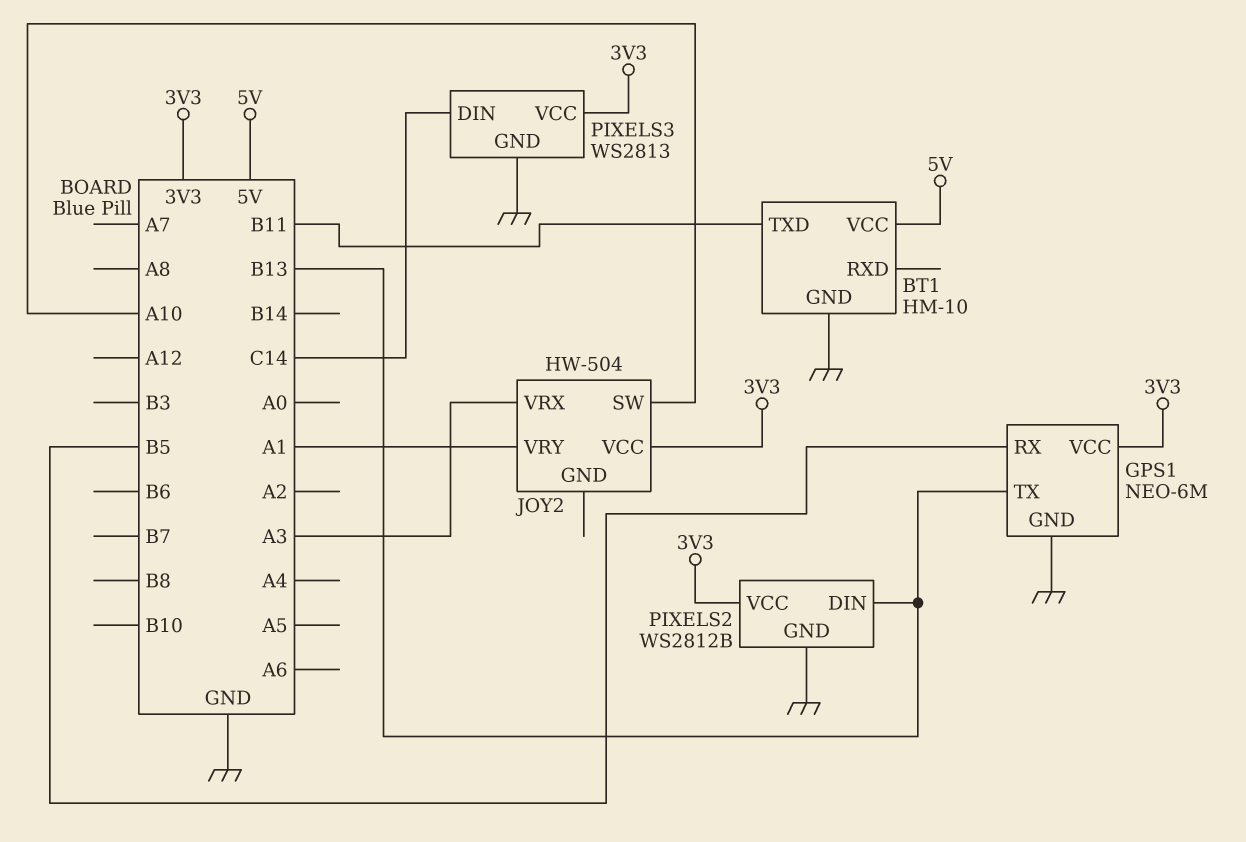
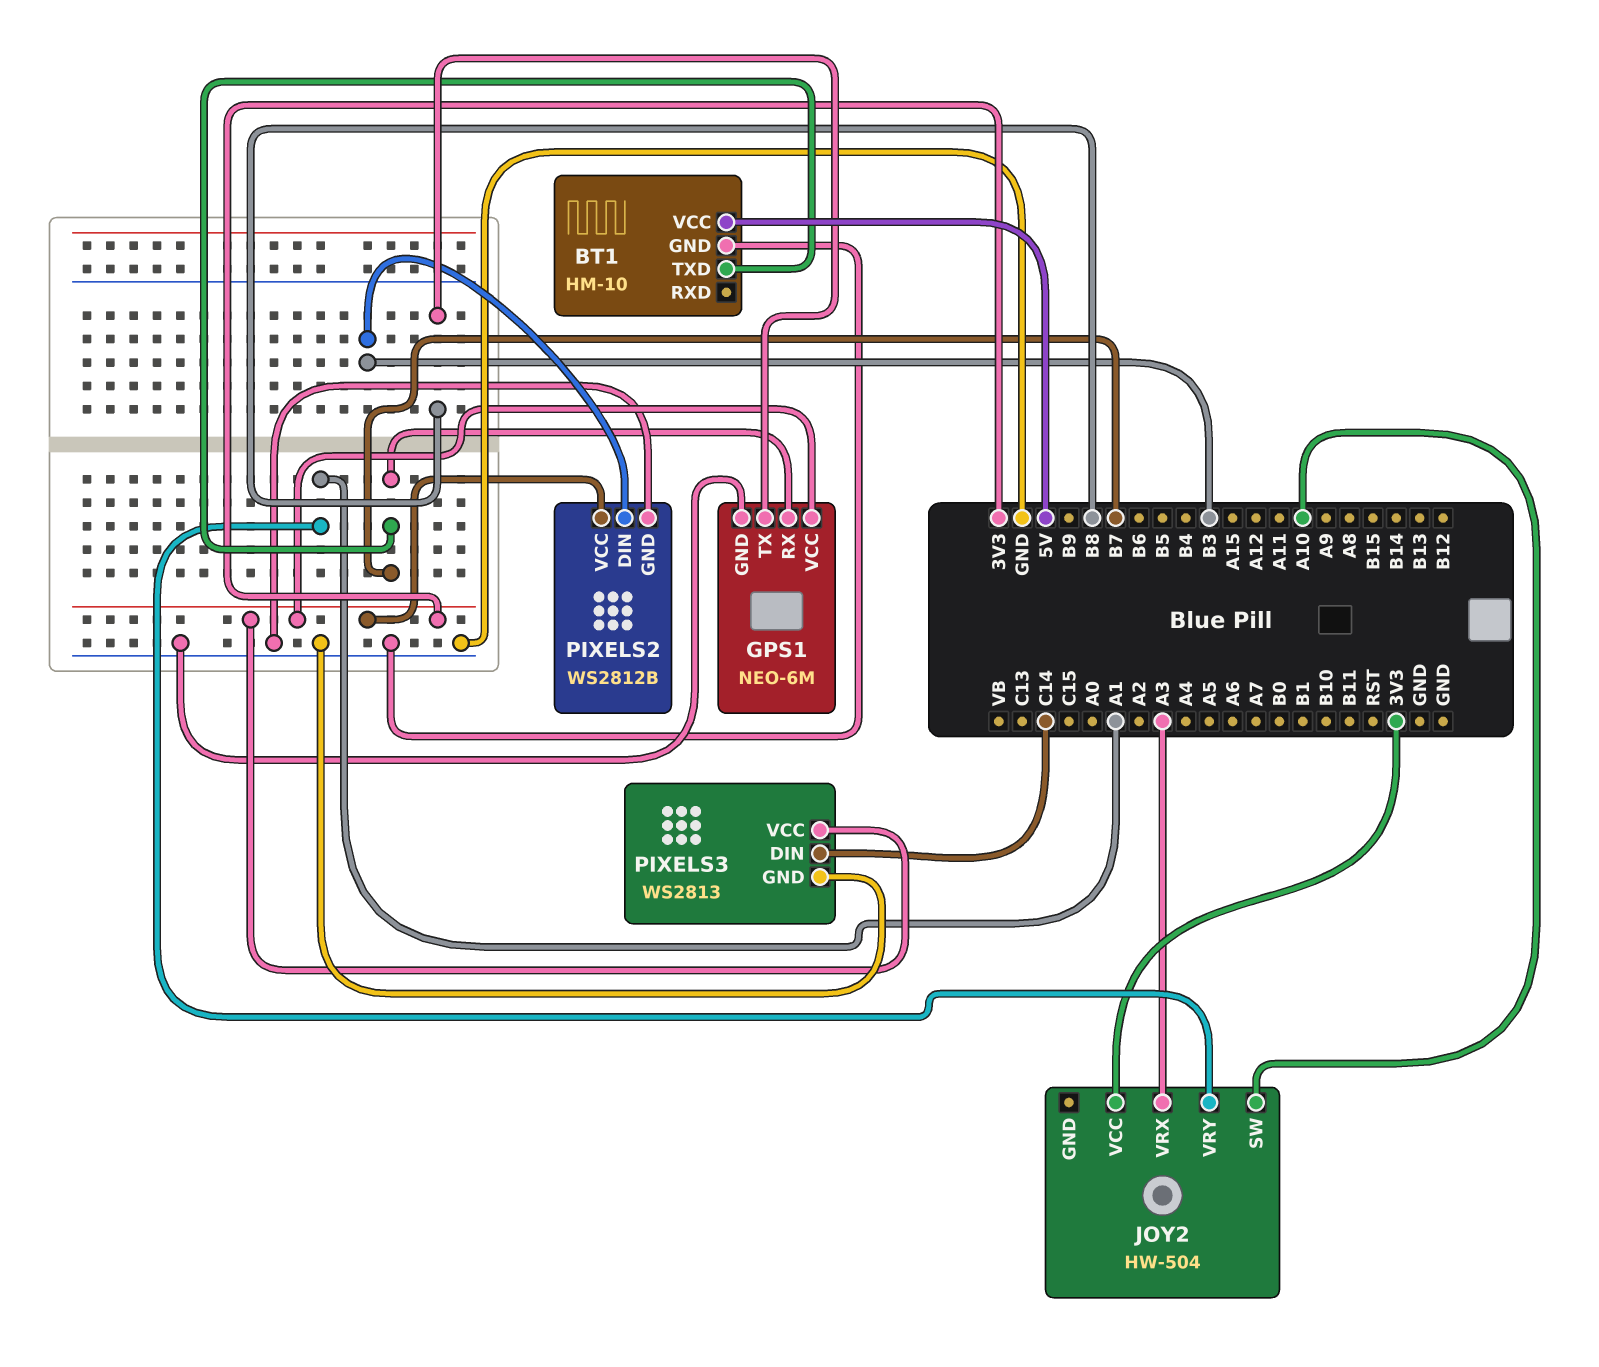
BT1 pin TXD: B11 -> B7
GPS1 pin RX: B5 -> B7
GPS1 pin TX: B13 -> B8
PIXELS2 pin DIN: B13 -> B3

